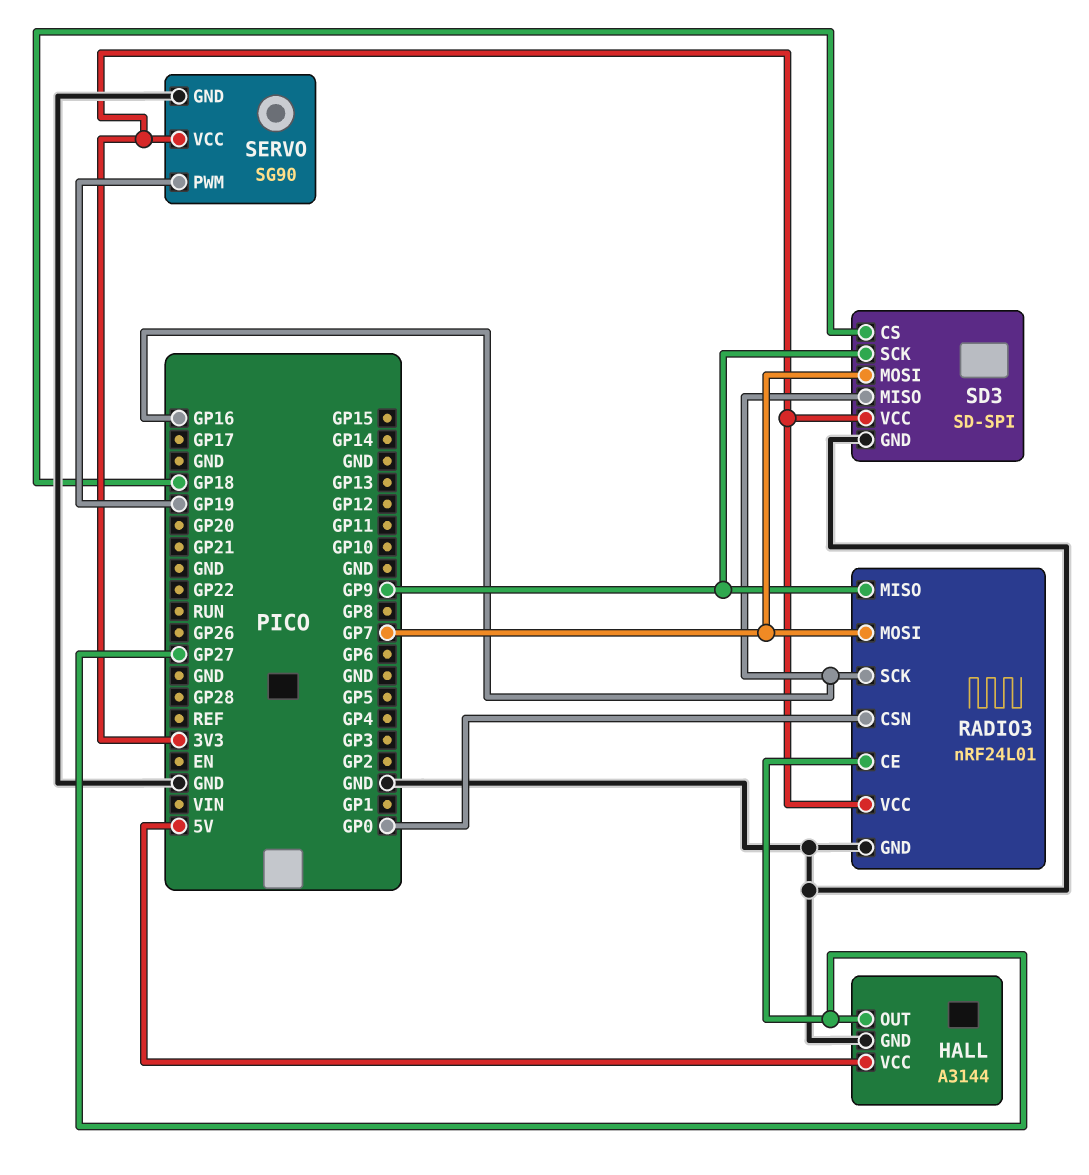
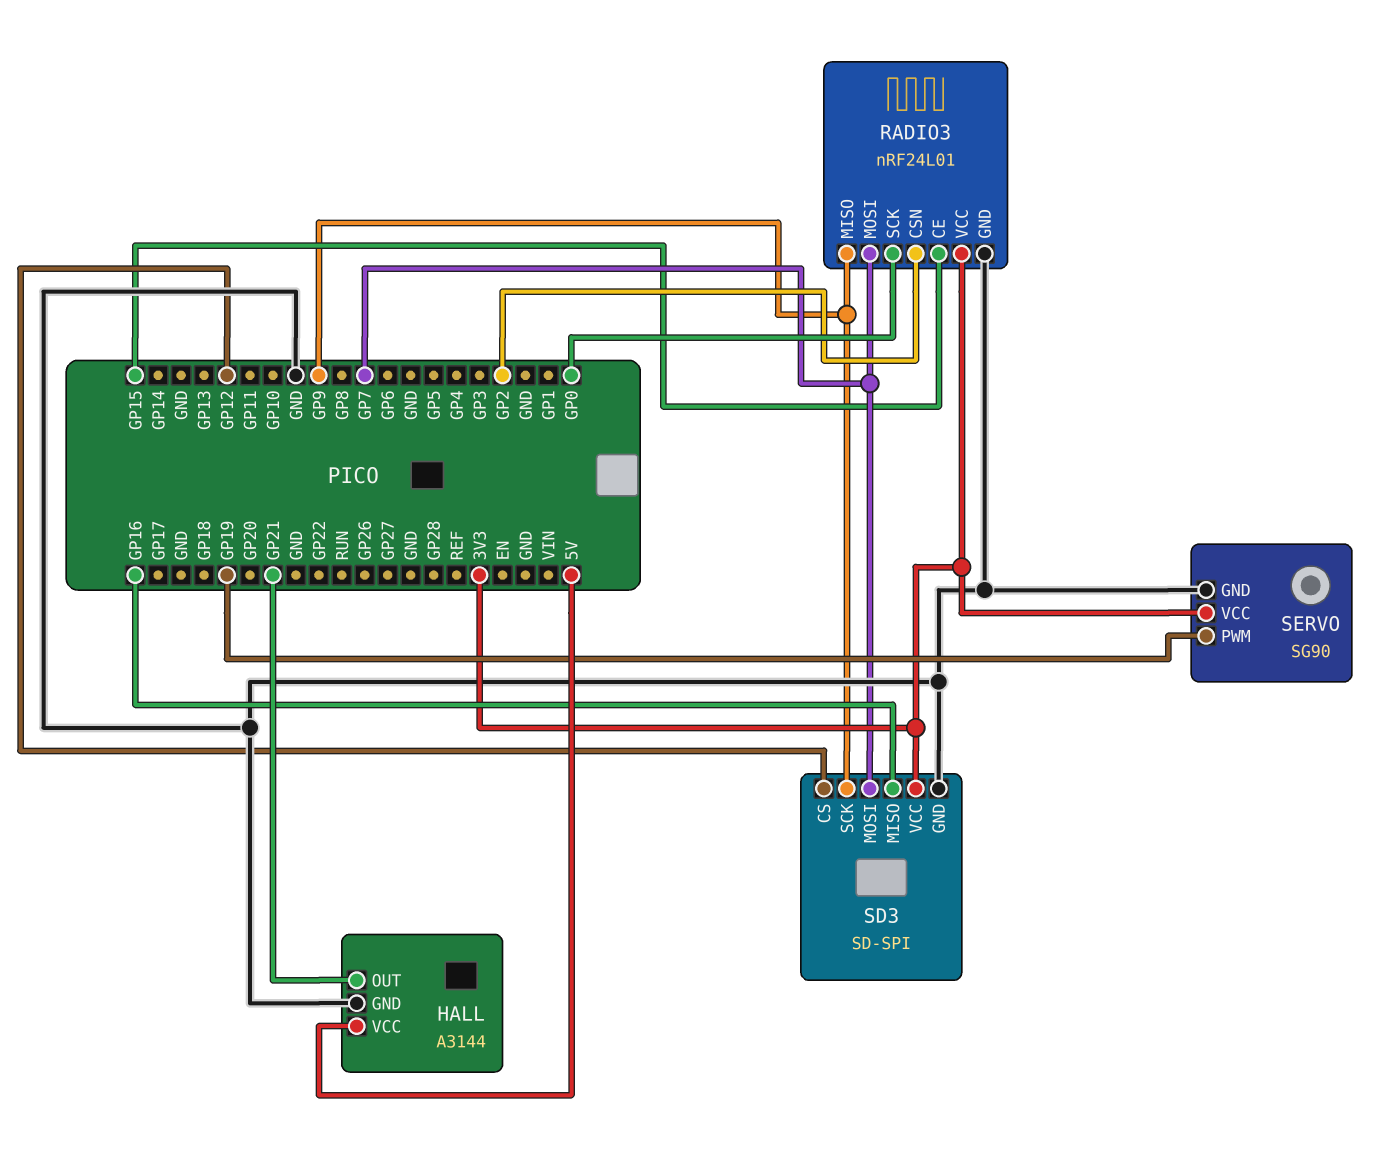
HALL pin OUT: GP27 -> GP21
RADIO3 pin CE: GP27 -> GP15
RADIO3 pin CSN: GP0 -> GP2
RADIO3 pin SCK: GP16 -> GP0
SD3 pin CS: GP18 -> GP12

